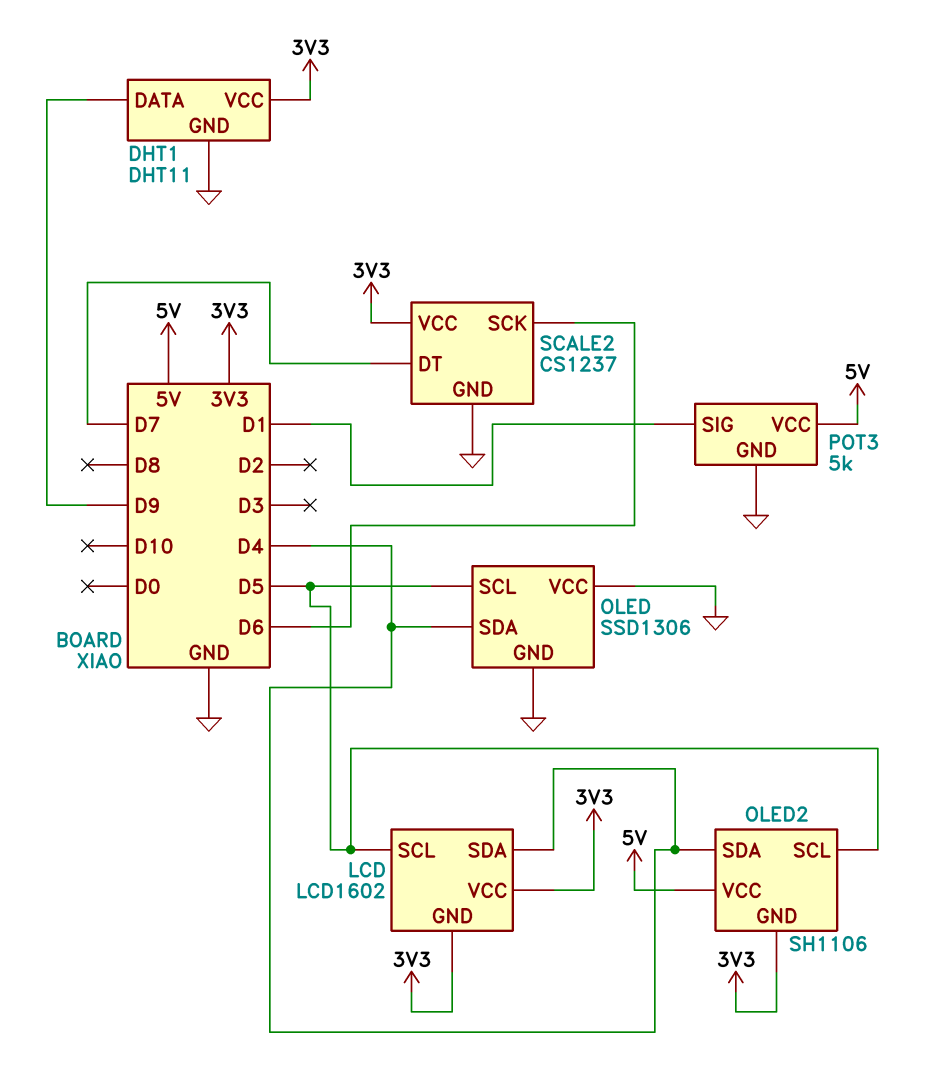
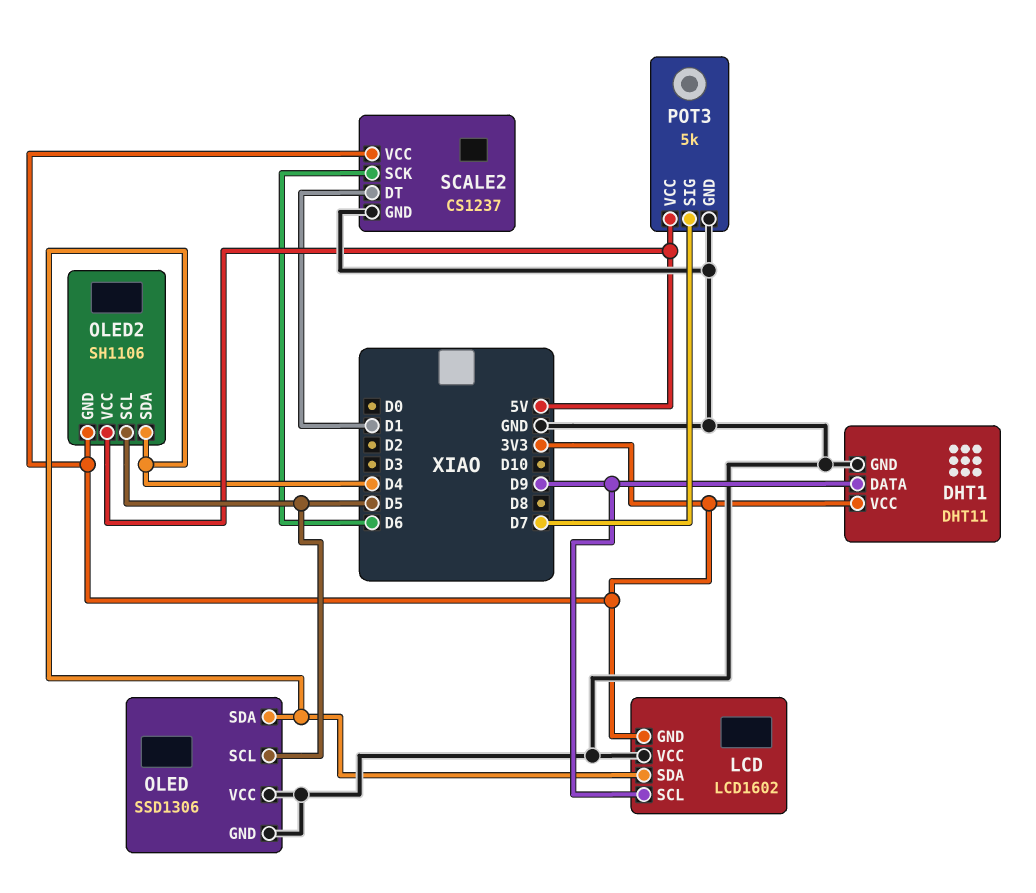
LCD pin SCL: D5 -> D9
LCD pin VCC: 3V3 -> GND
POT3 pin SIG: D1 -> D7
SCALE2 pin DT: D7 -> D1

